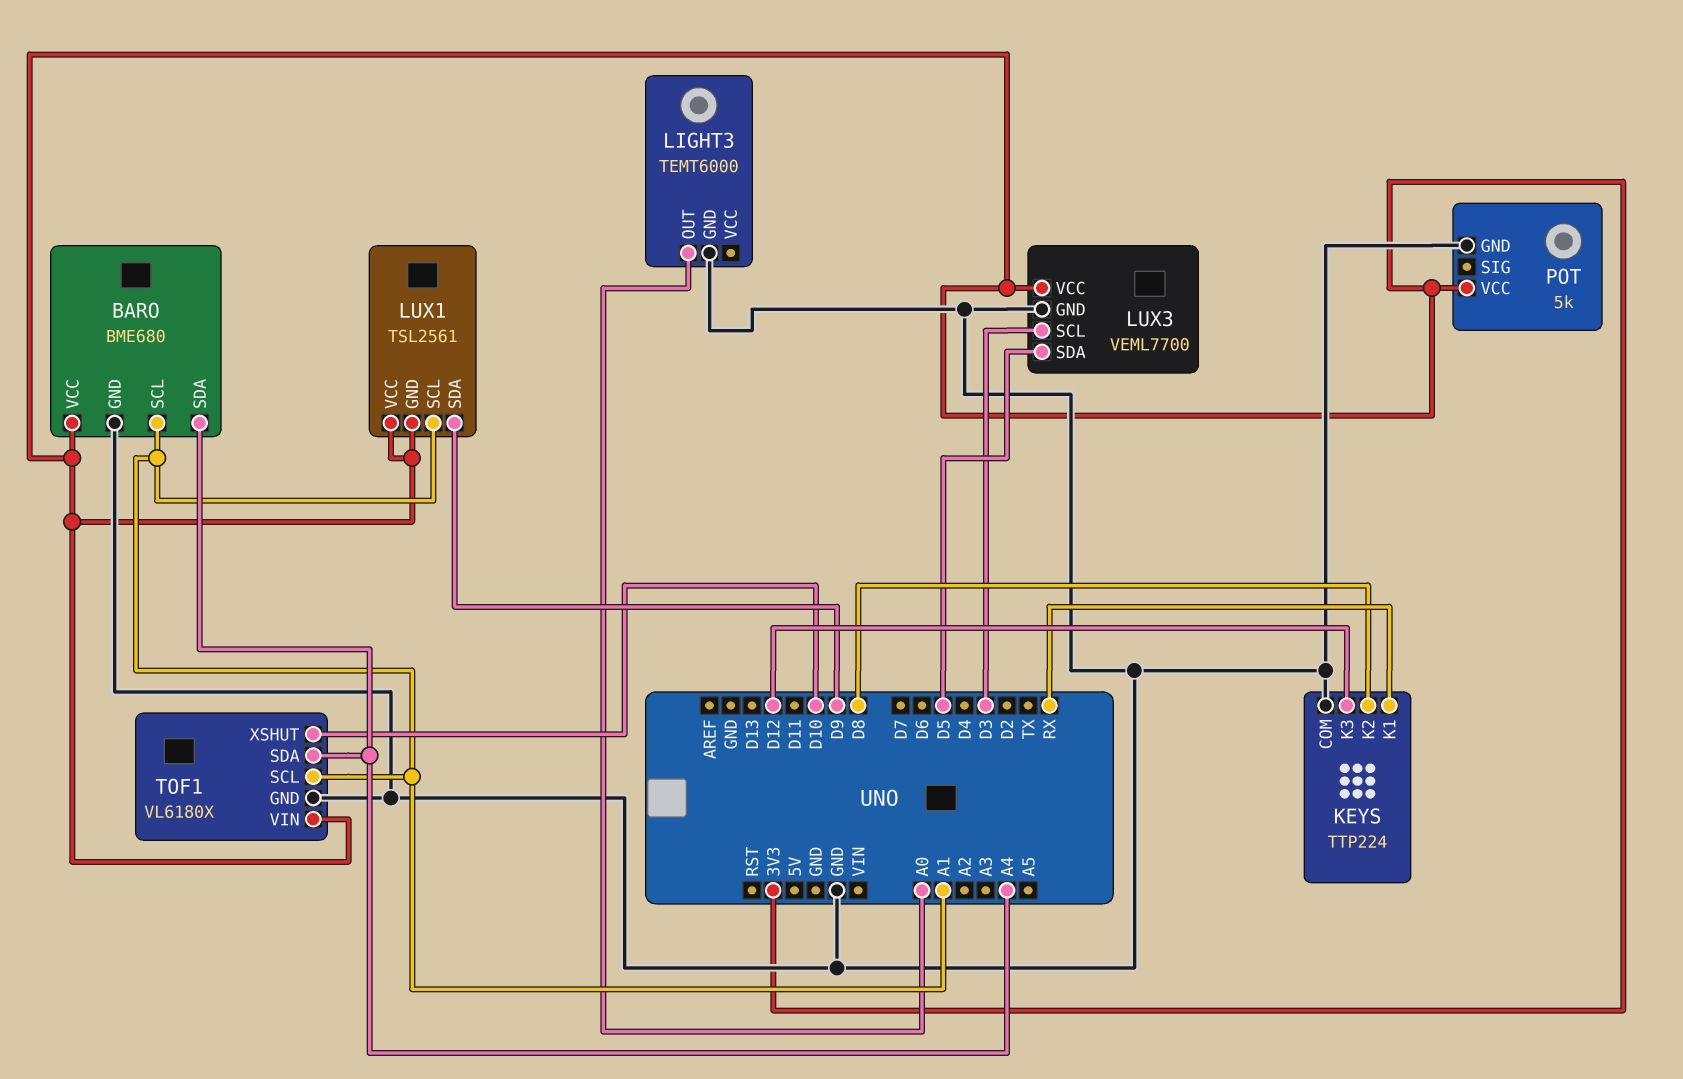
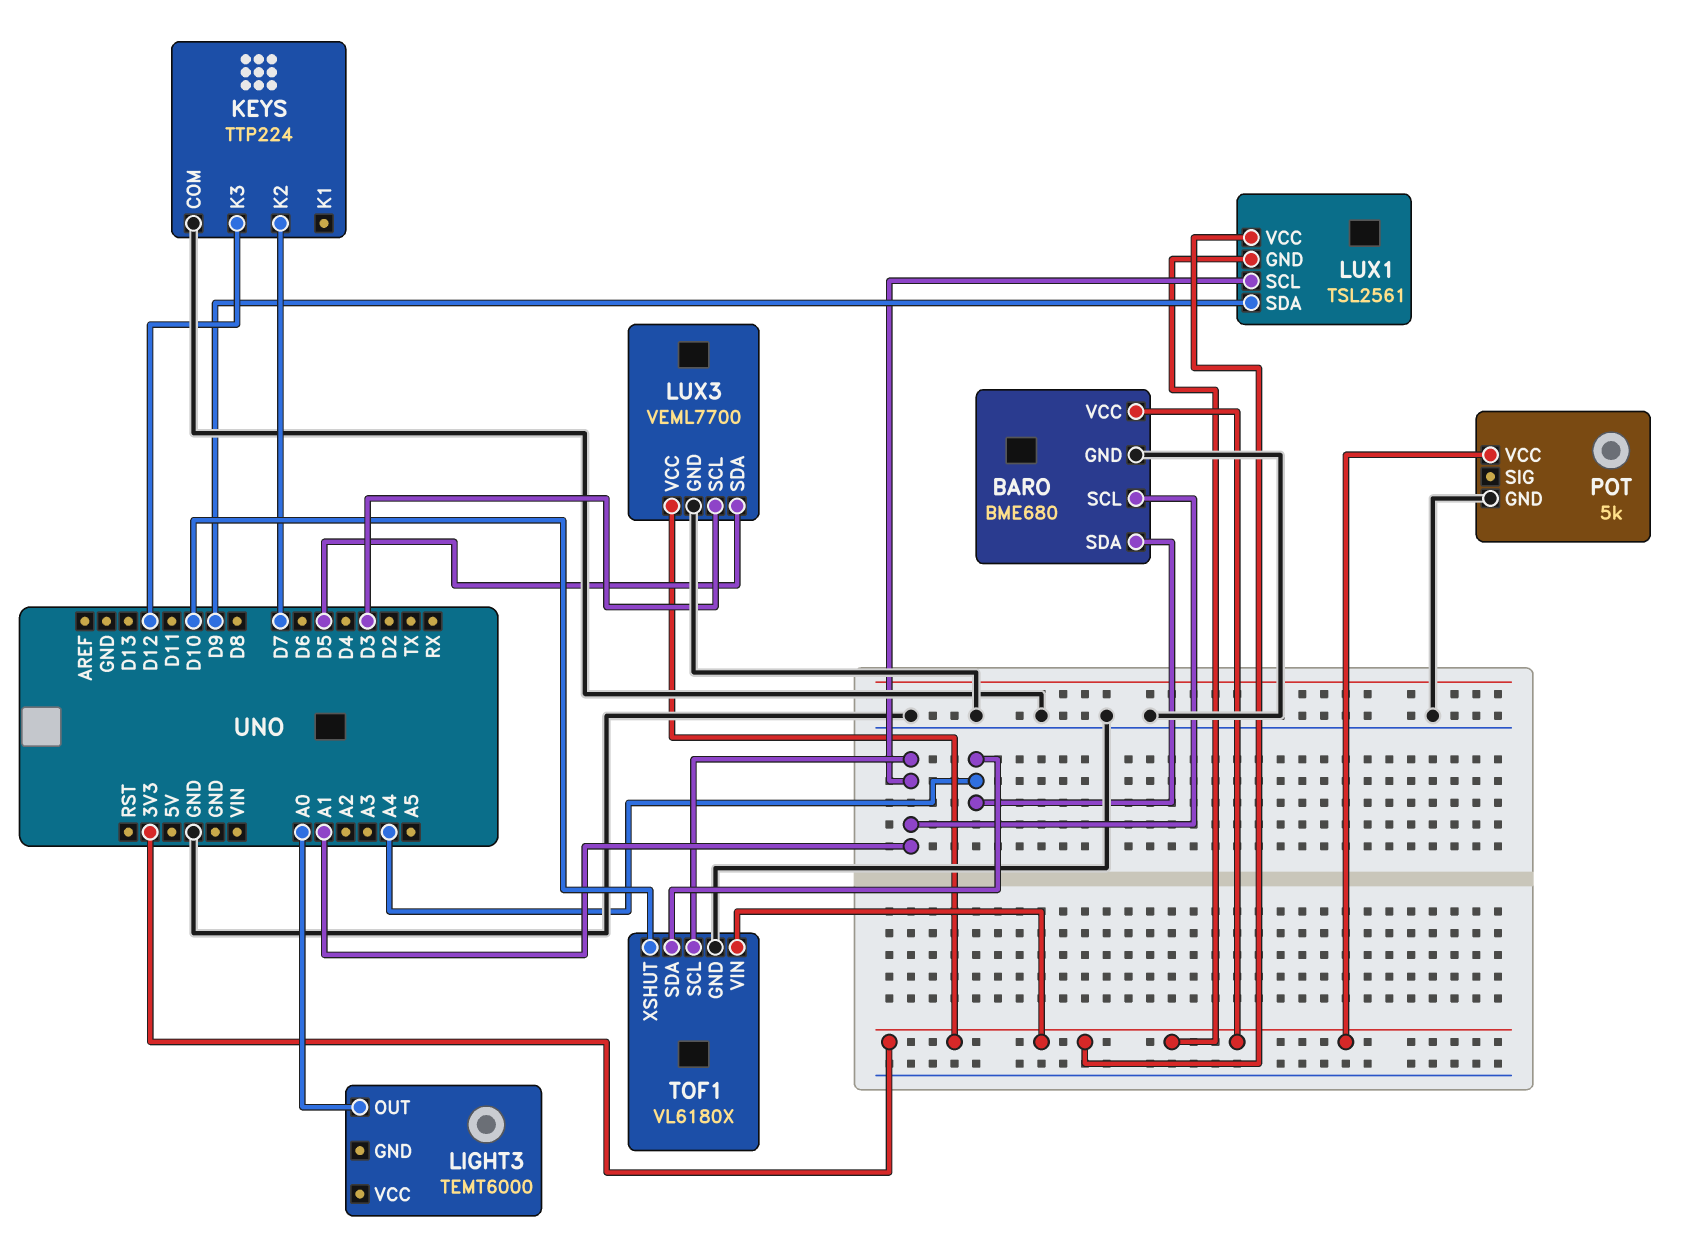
KEYS pin K1: RX -> none
KEYS pin K2: D8 -> D7
LIGHT3 pin GND: GND -> none

